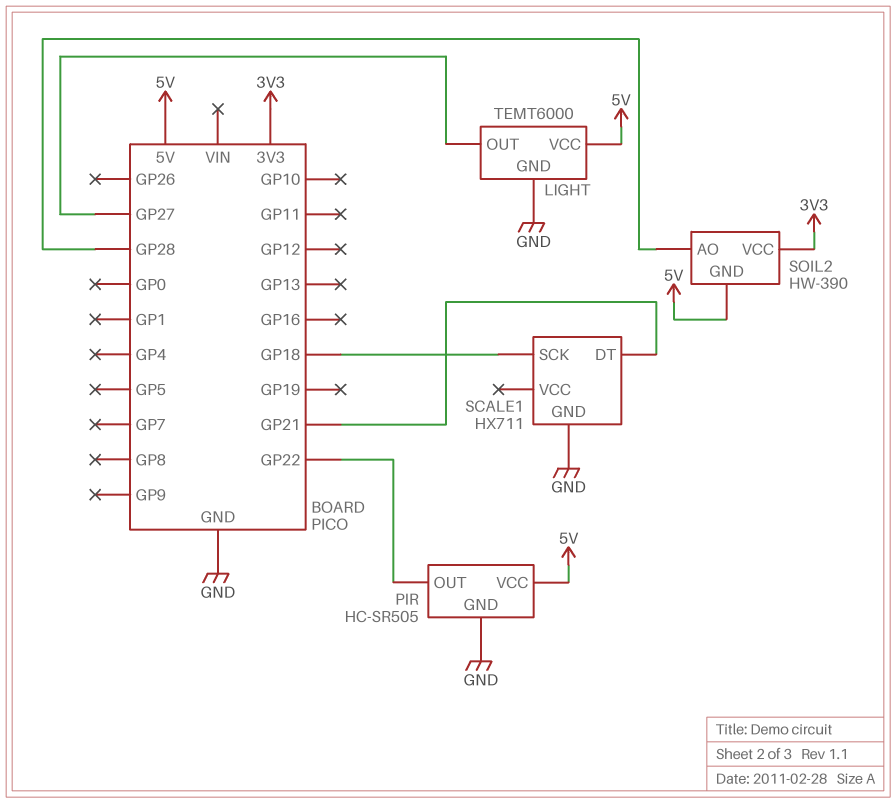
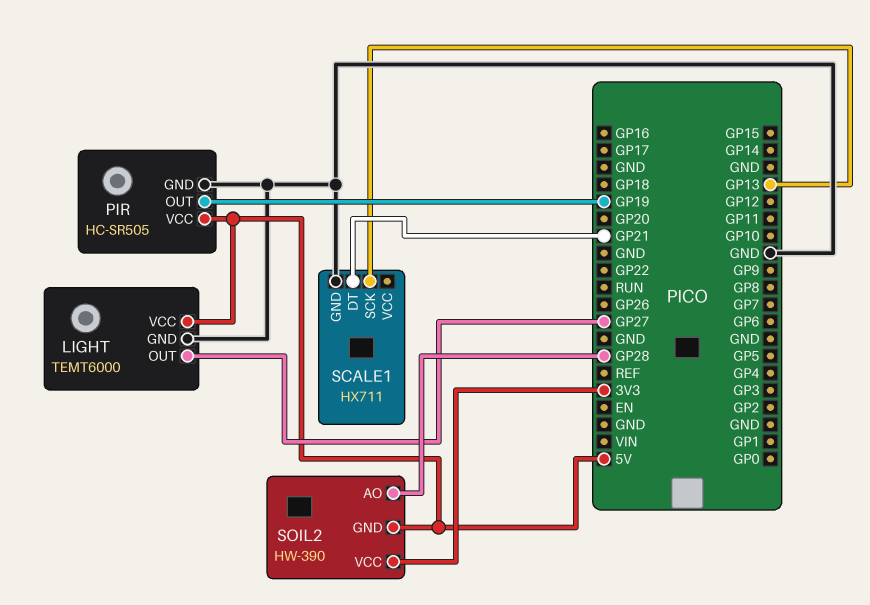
PIR pin OUT: GP22 -> GP19
SCALE1 pin SCK: GP18 -> GP13

